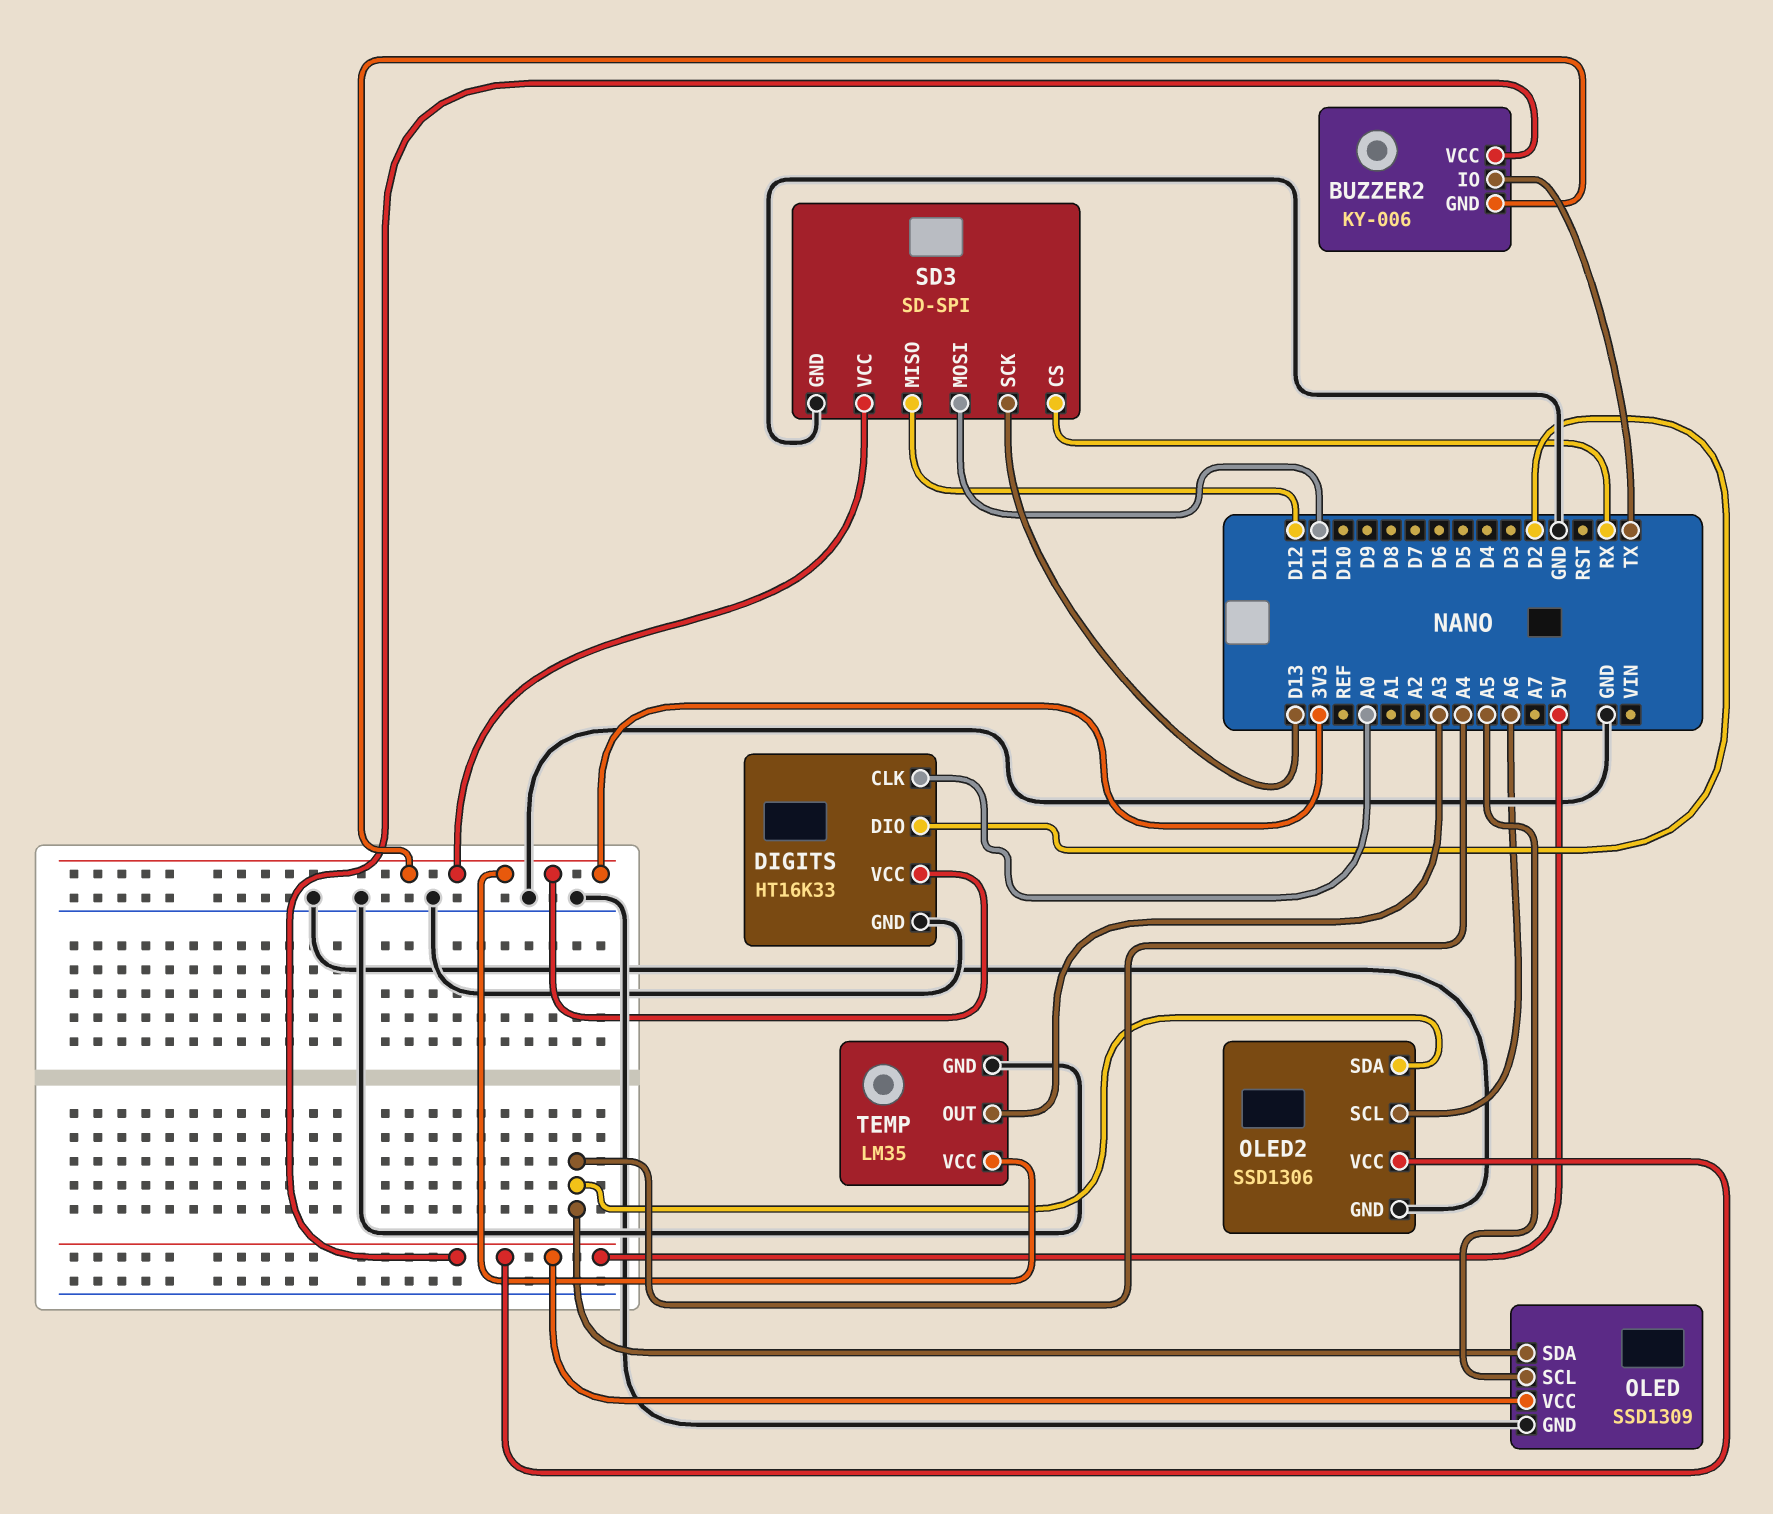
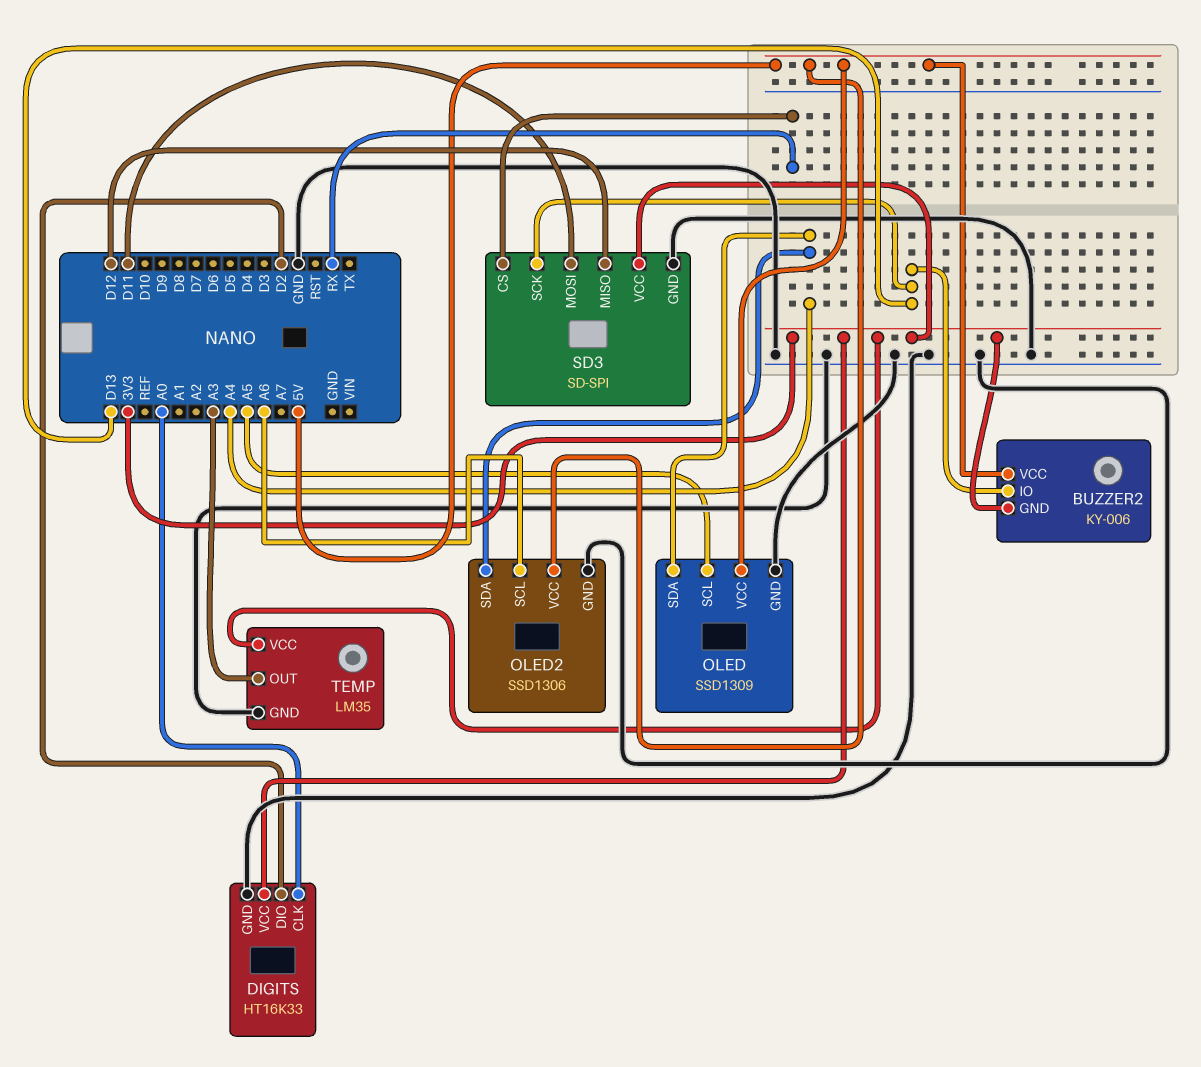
BUZZER2 pin IO: TX -> D13

